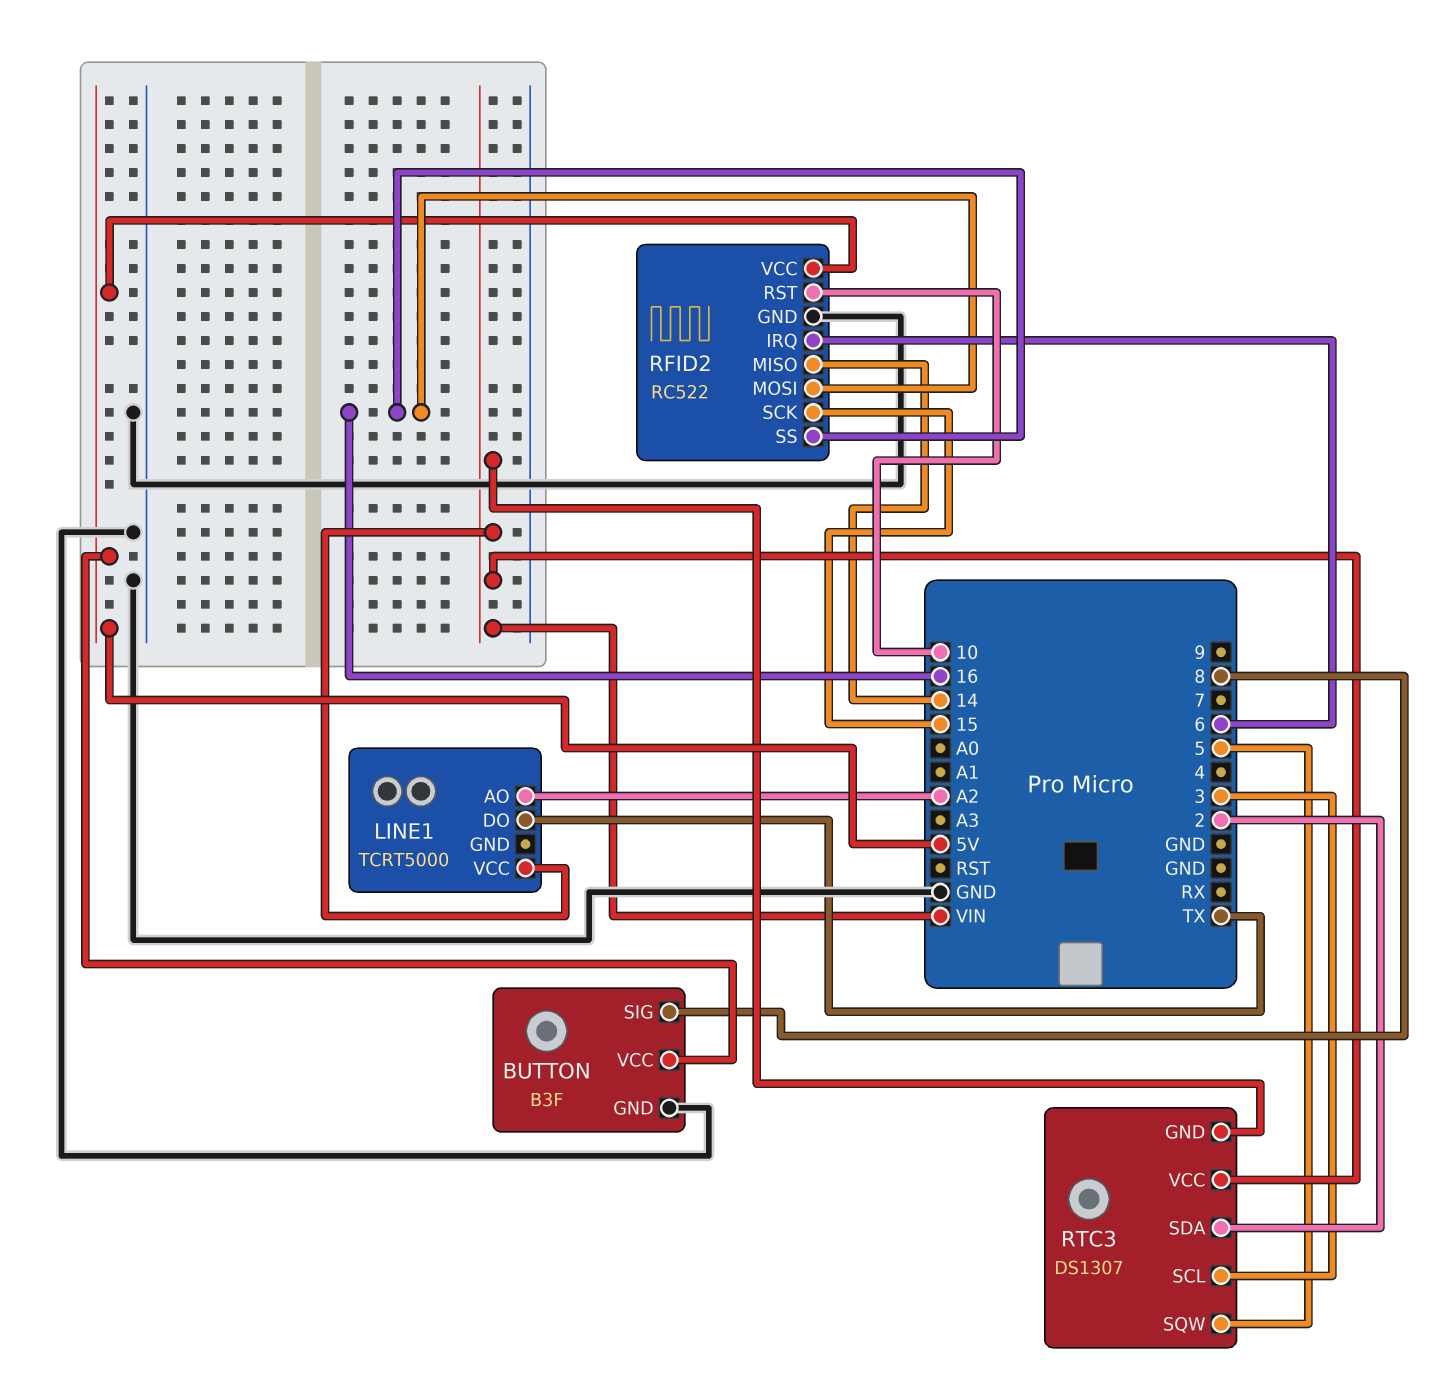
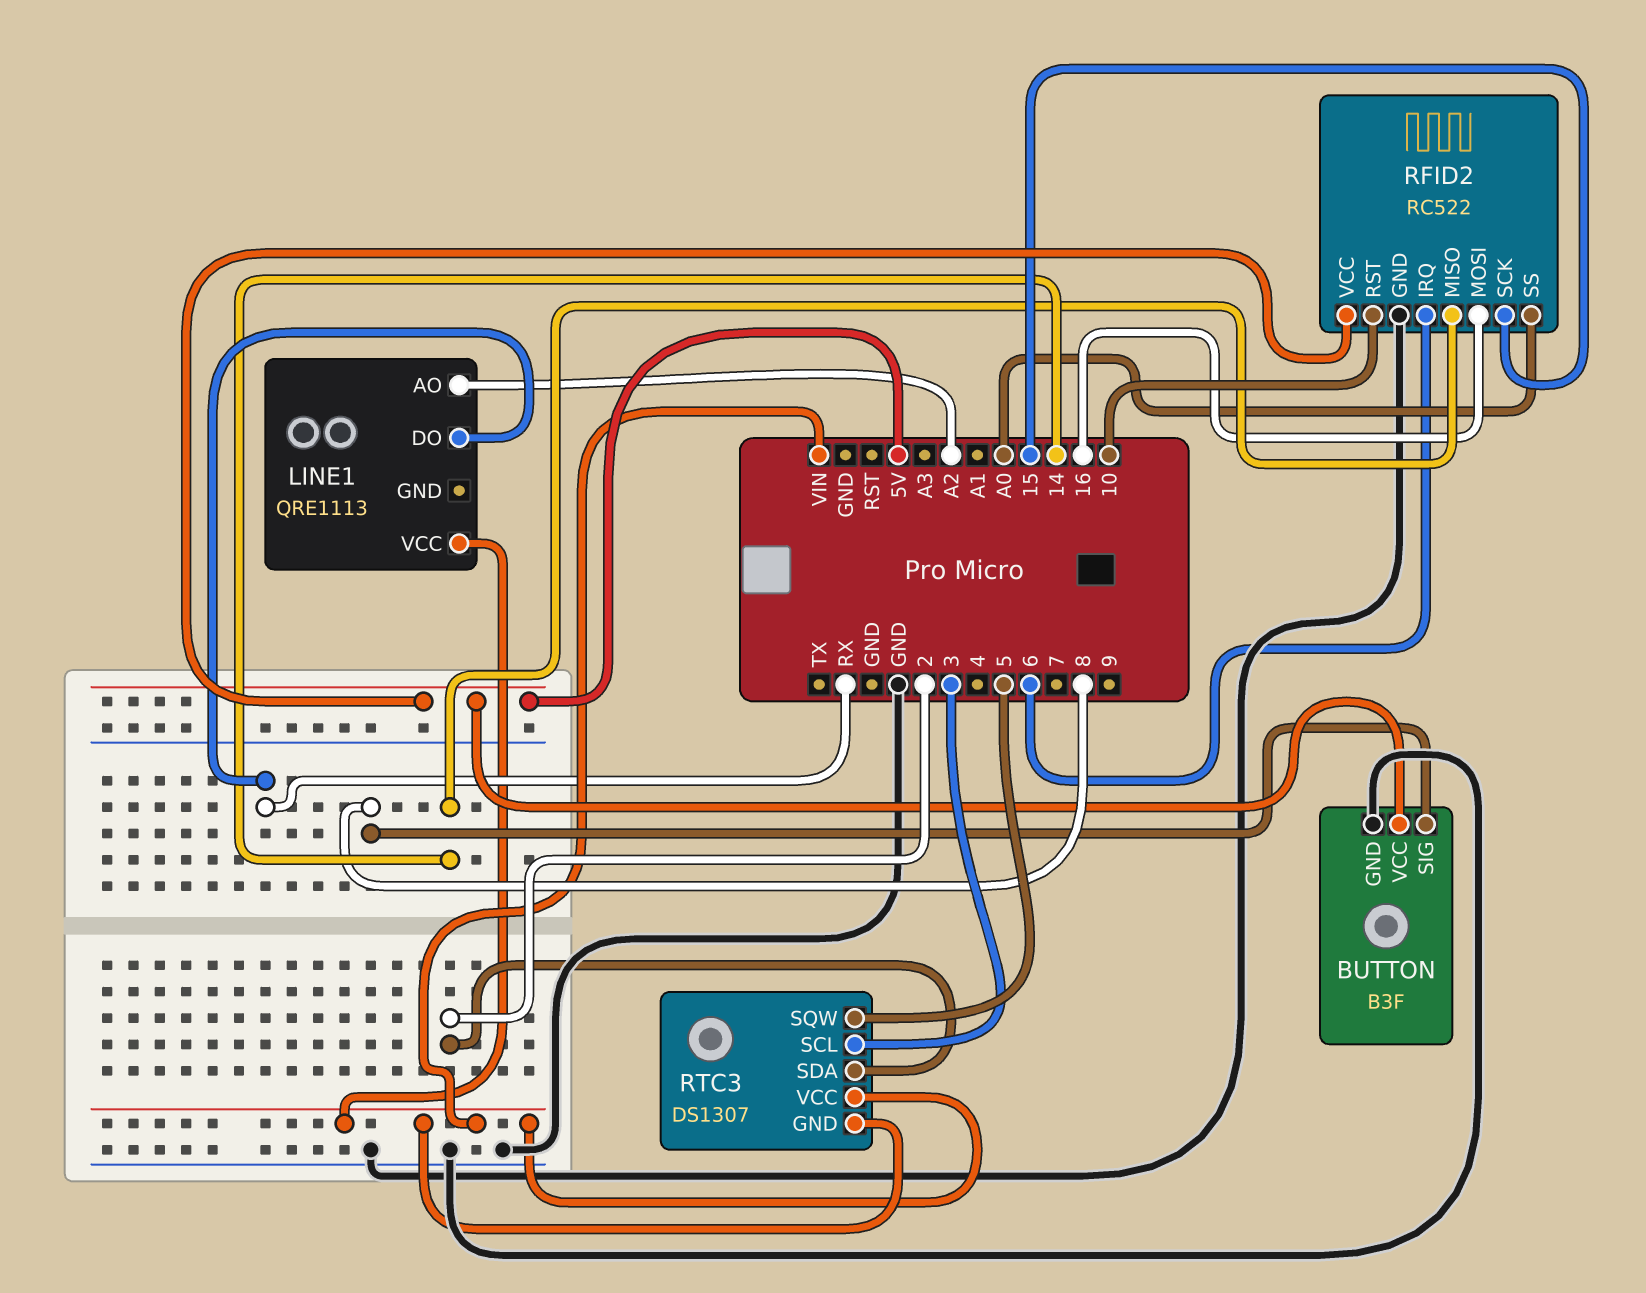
LINE1: TCRT5000 -> QRE1113
LINE1 pin DO: TX -> RX
RFID2 pin SS: 16 -> A0

